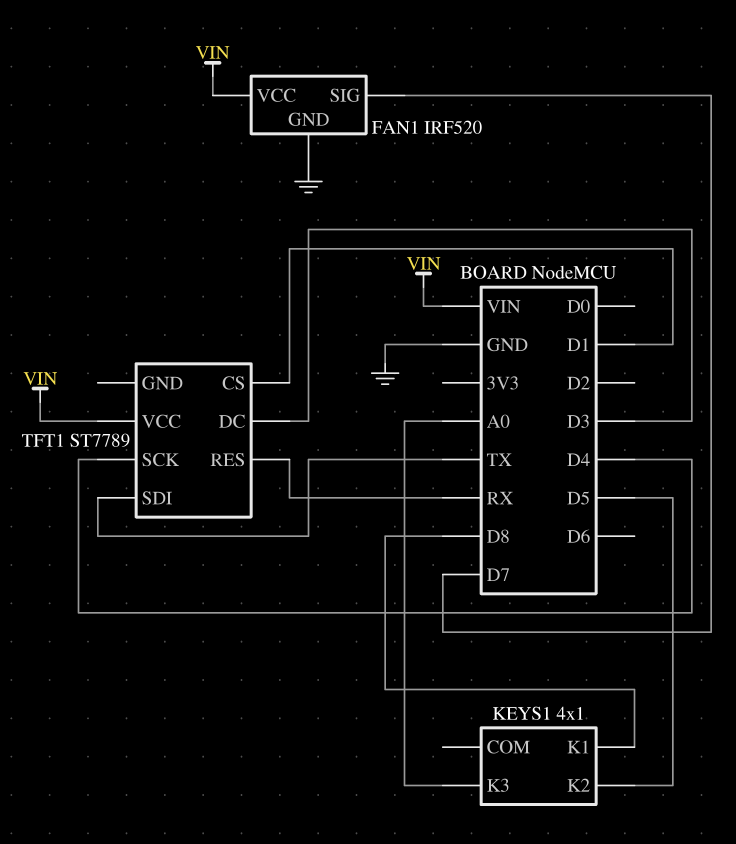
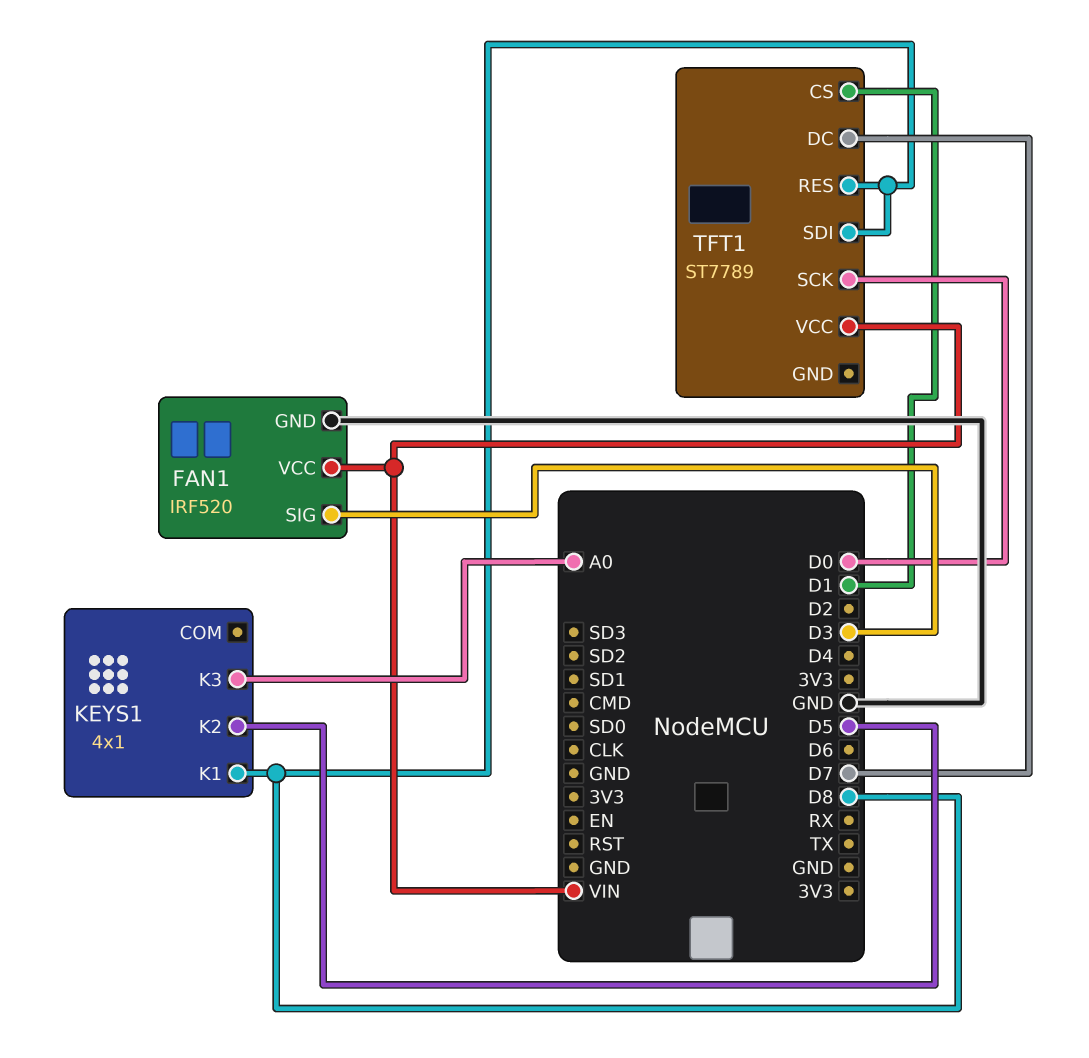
FAN1 pin SIG: D7 -> D3
TFT1 pin DC: D3 -> D7
TFT1 pin RES: RX -> D8
TFT1 pin SCK: D4 -> D0
TFT1 pin SDI: TX -> D8

